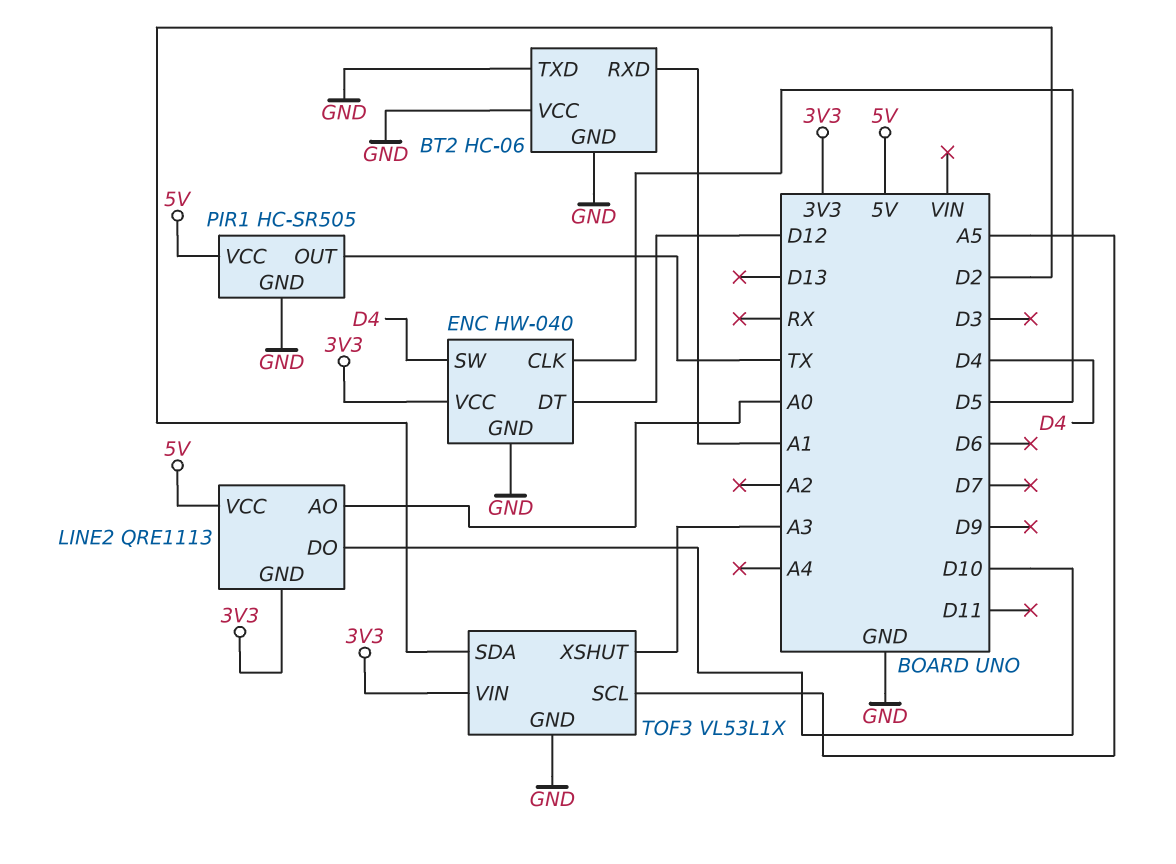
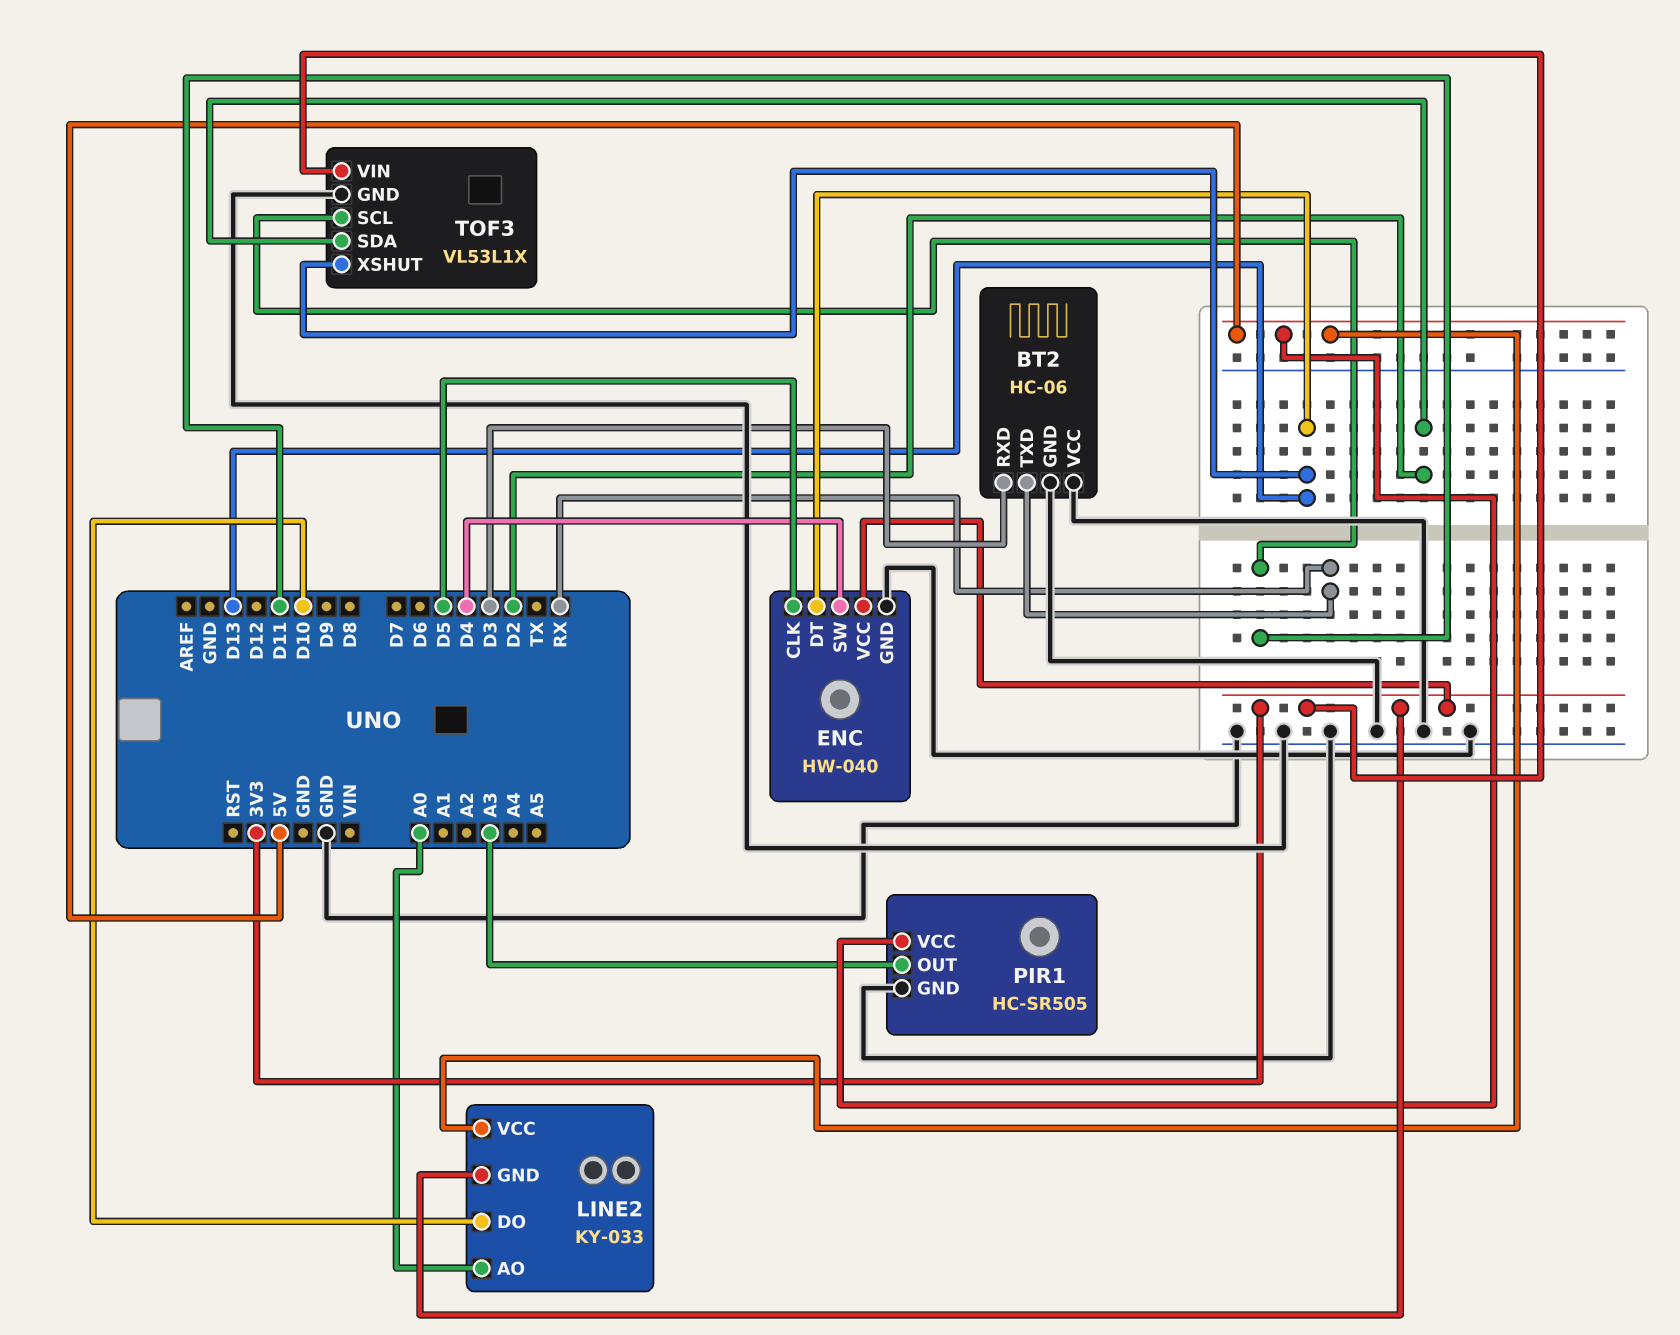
BT2 pin RXD: A1 -> D3
BT2 pin TXD: GND -> RX
ENC pin DT: D12 -> D13
LINE2: QRE1113 -> KY-033
PIR1 pin OUT: TX -> A3
TOF3 pin SCL: A5 -> D11
TOF3 pin XSHUT: A3 -> D13

